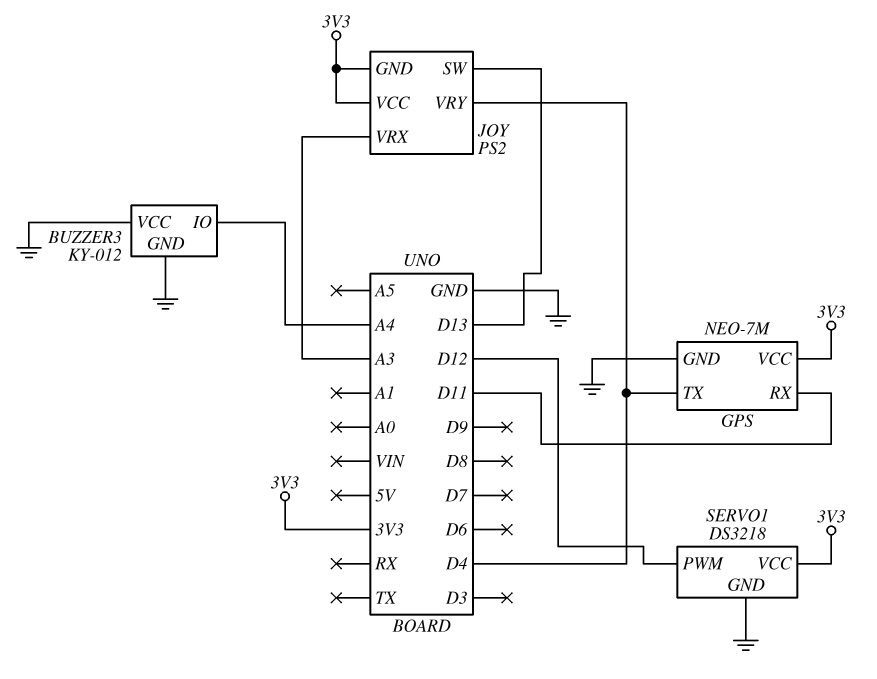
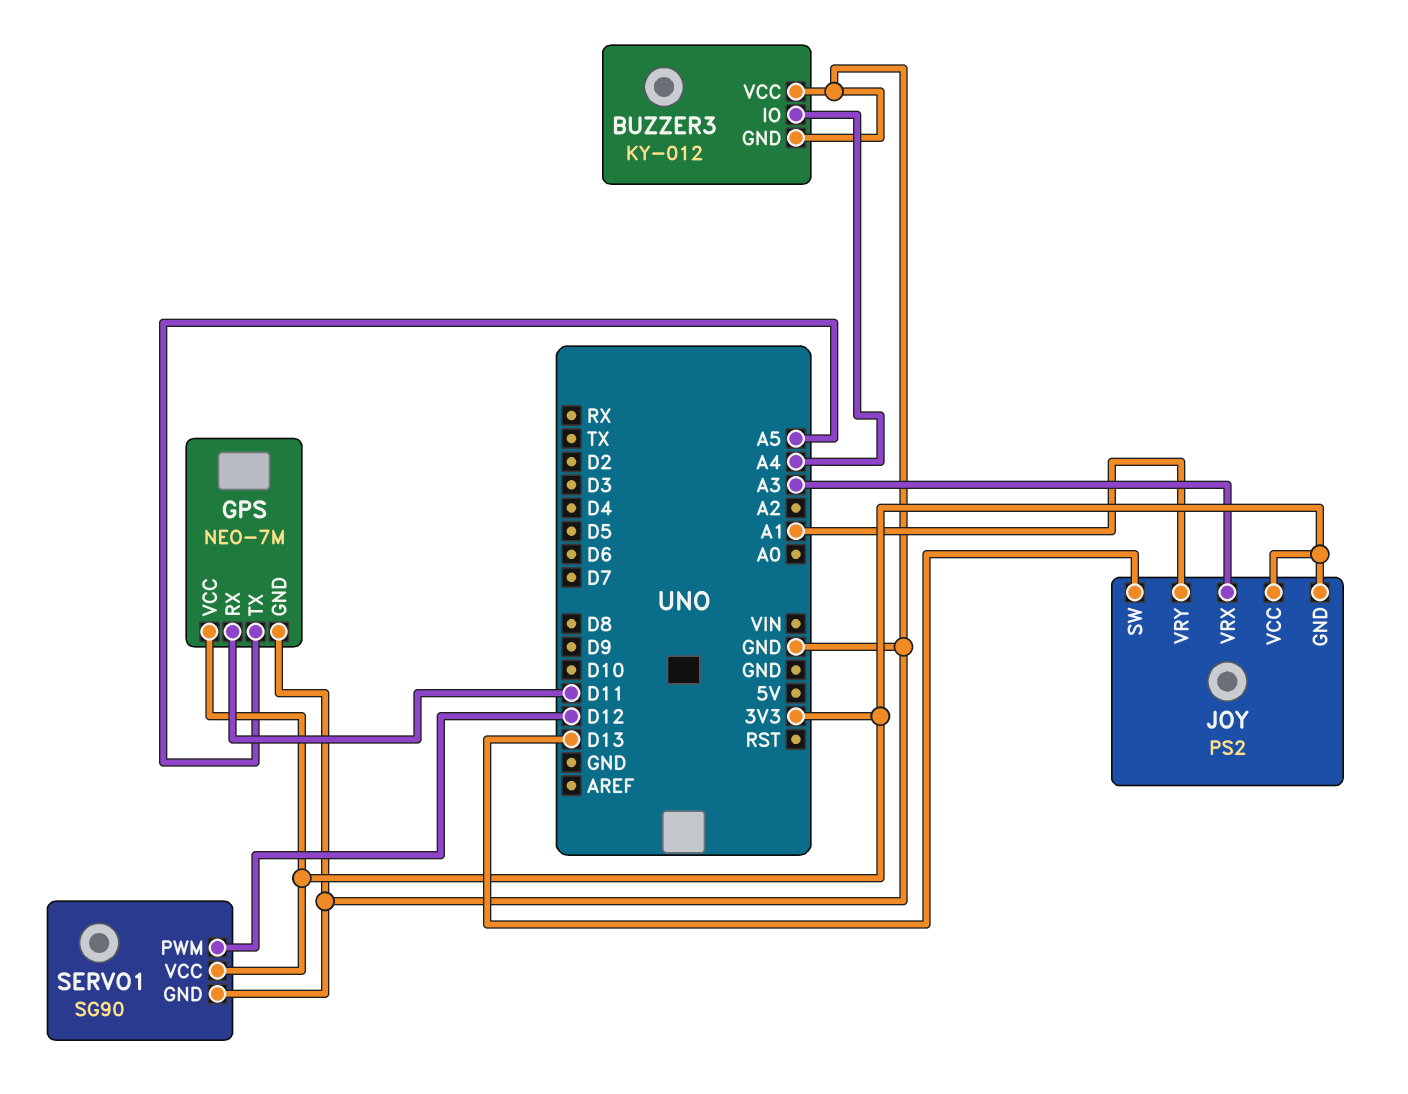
GPS pin TX: D4 -> A5
JOY pin VRY: D4 -> A1
SERVO1: DS3218 -> SG90

